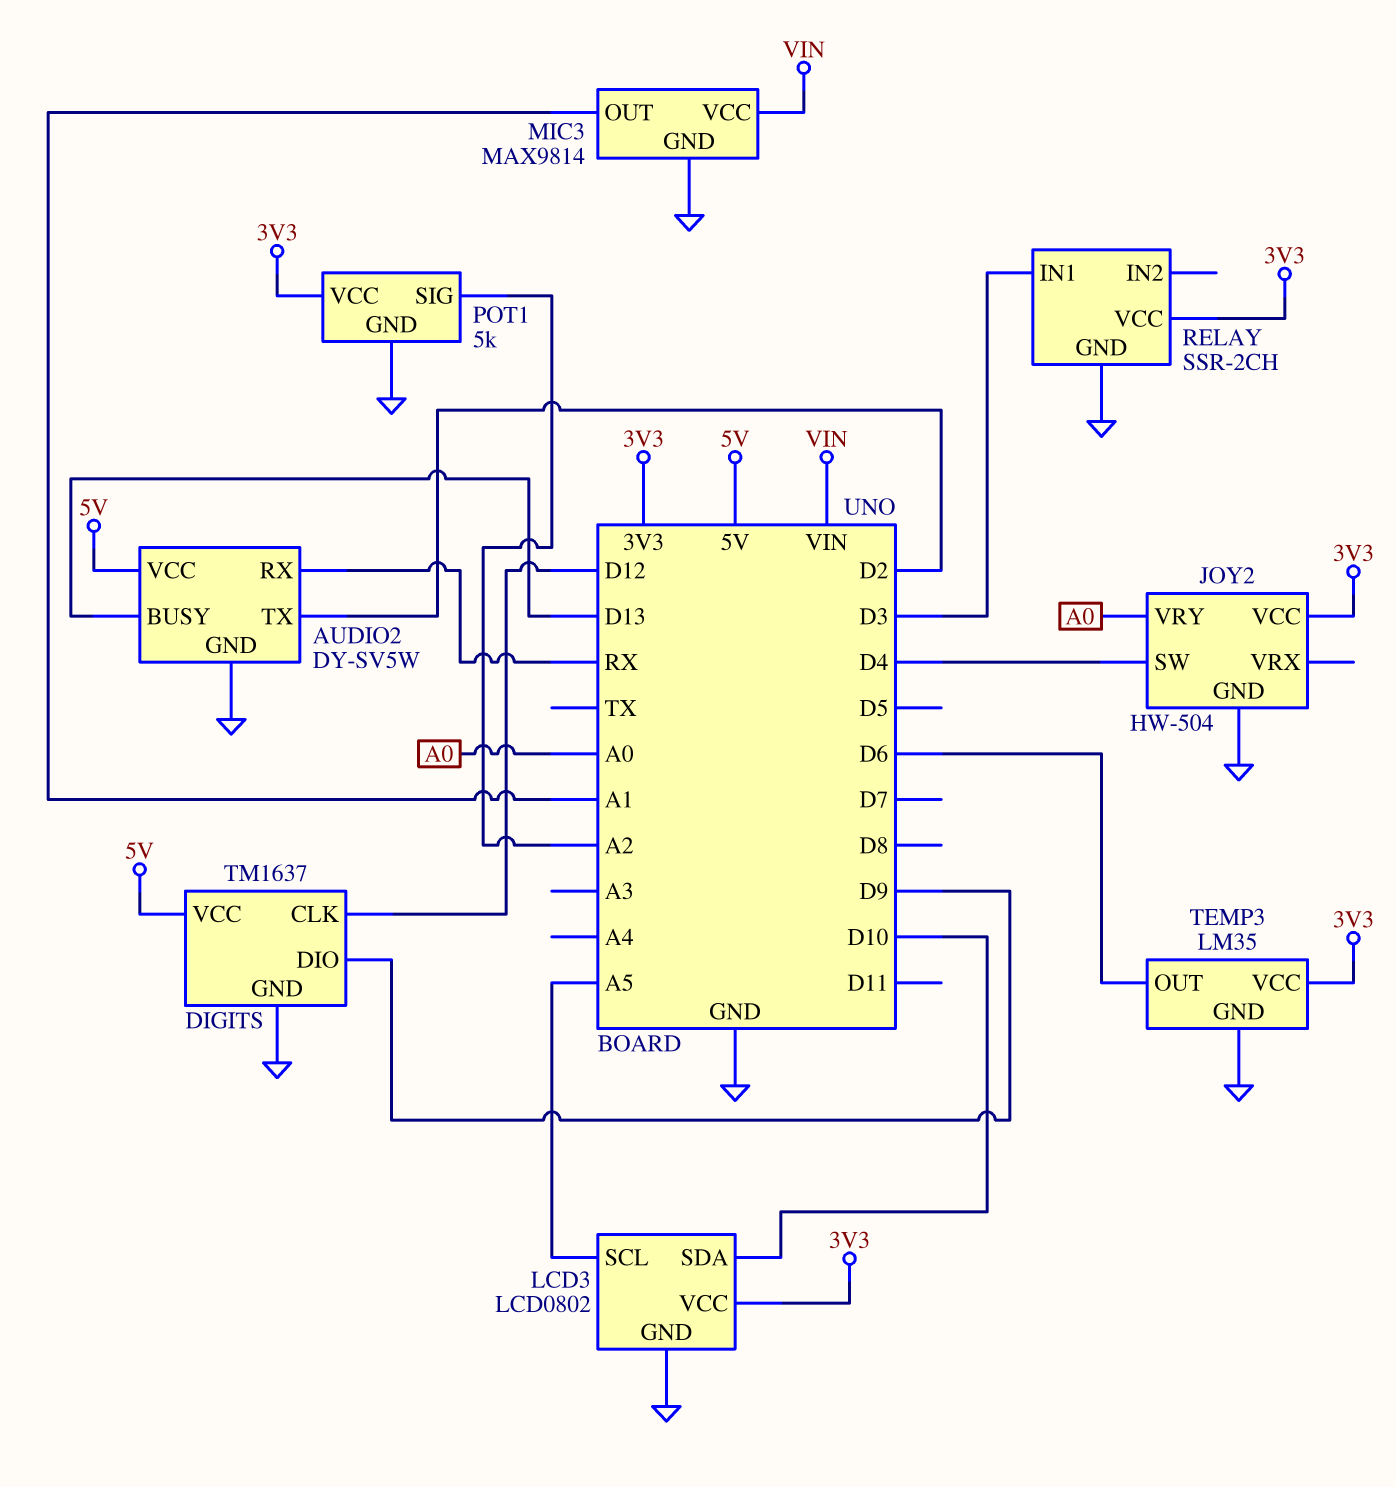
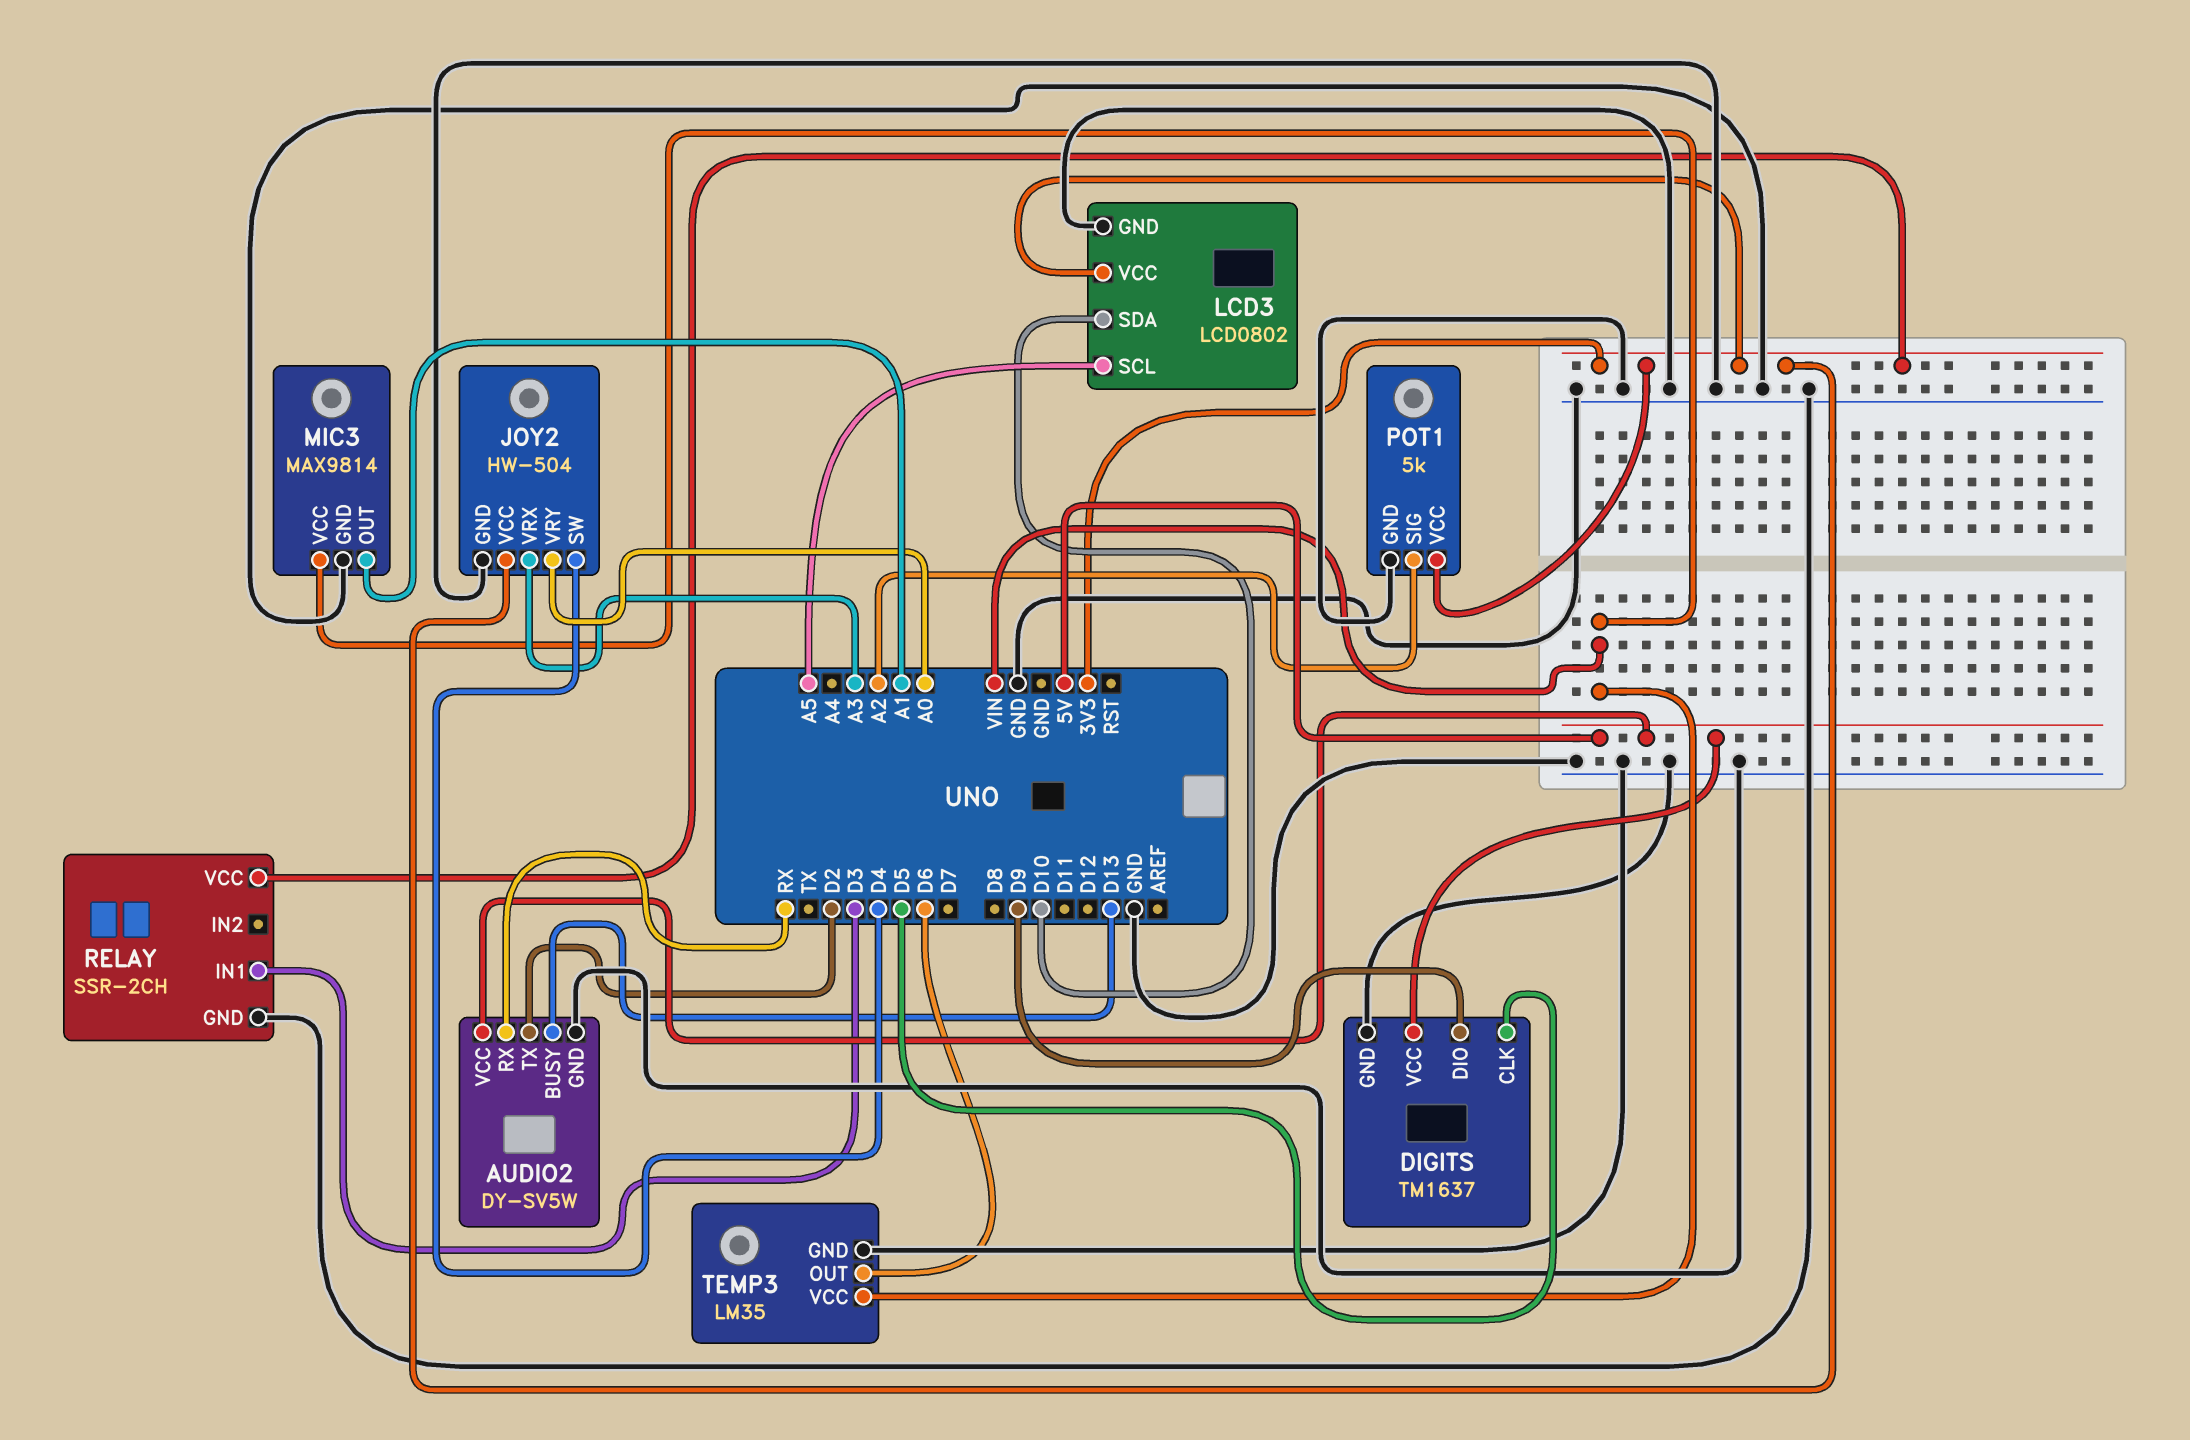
DIGITS pin CLK: D12 -> D5
JOY2 pin VRX: none -> A3
TEMP3 pin VCC: 3V3 -> VIN

